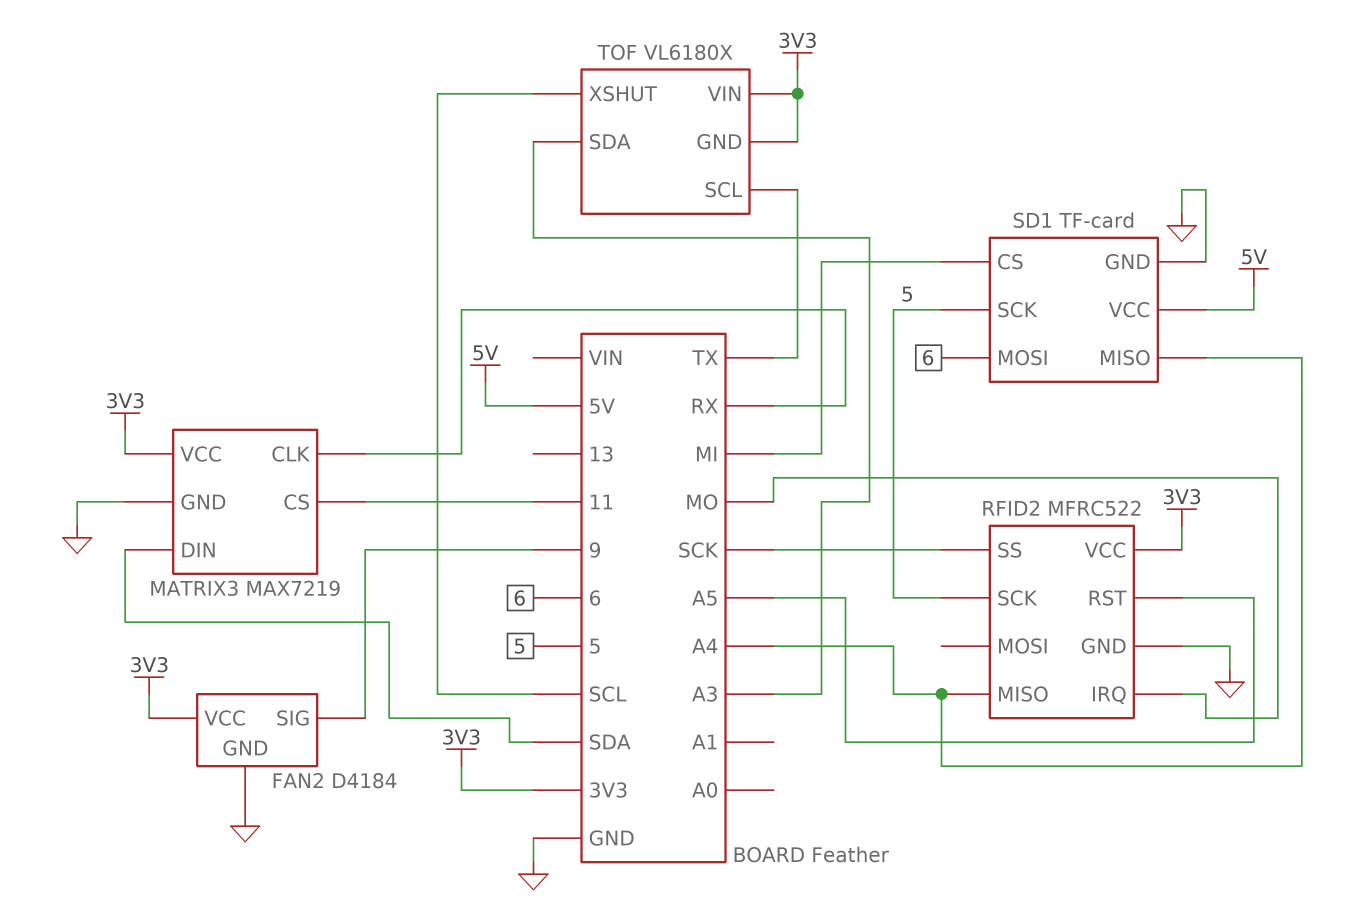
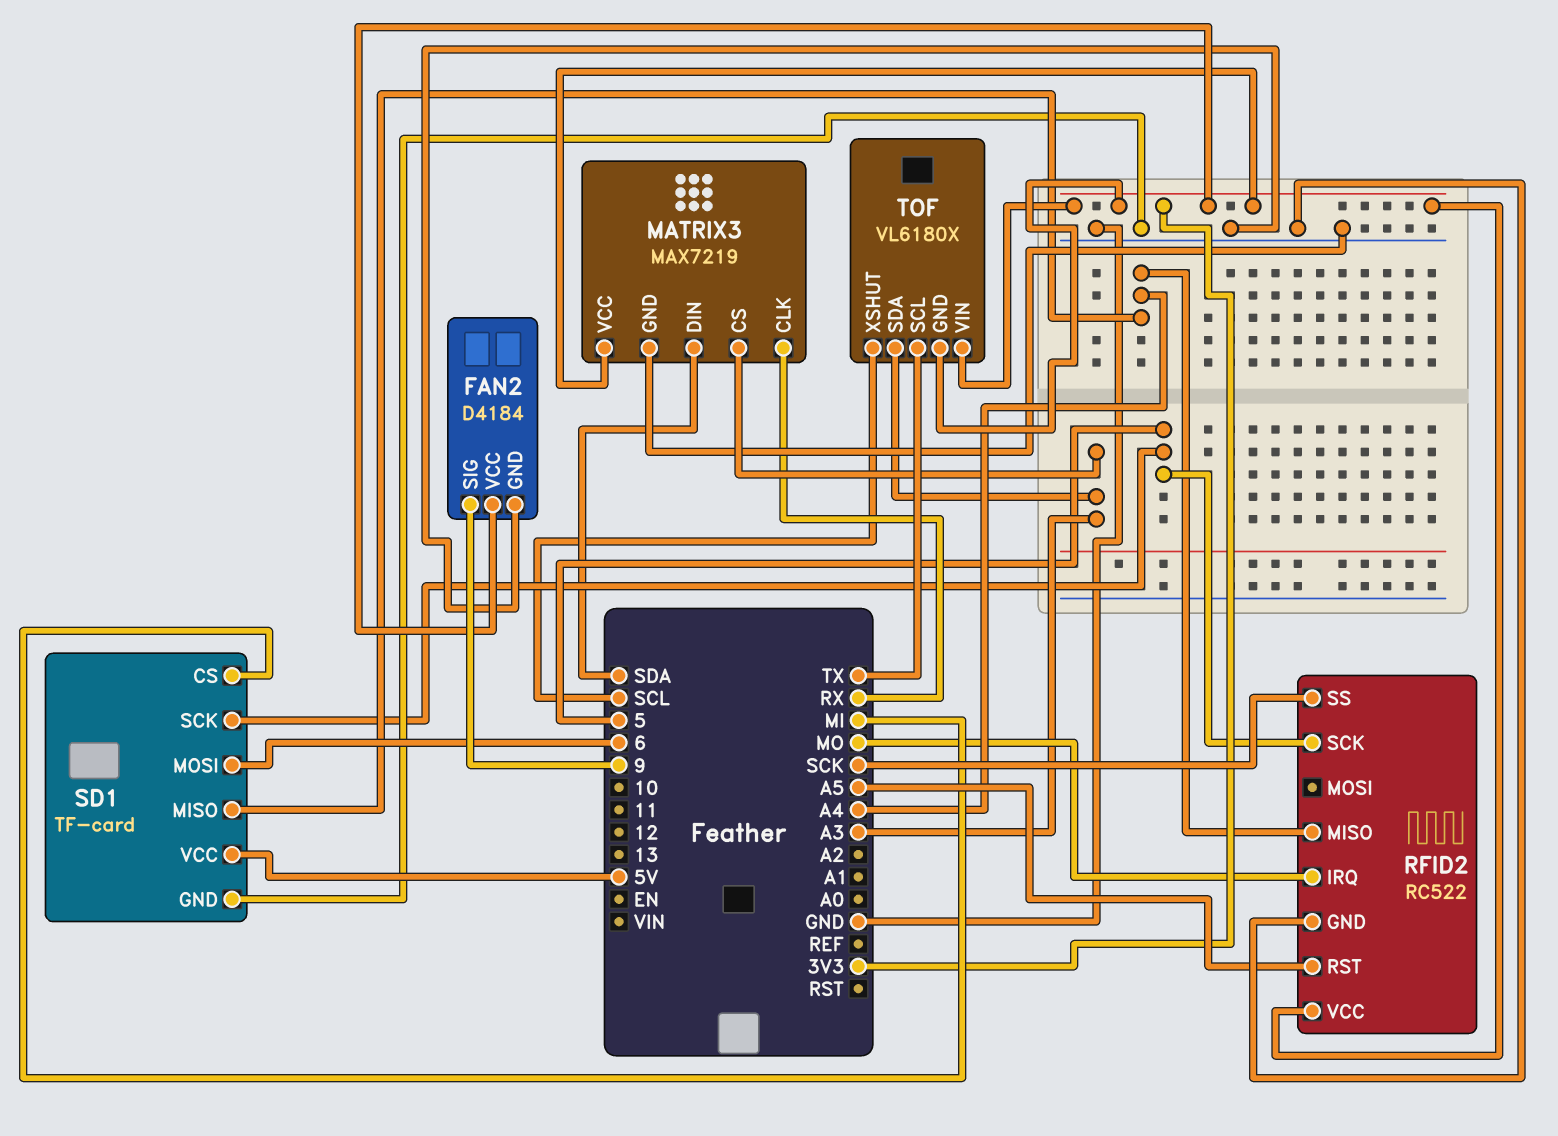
MATRIX3 pin CS: 11 -> A3
RFID2: MFRC522 -> RC522

